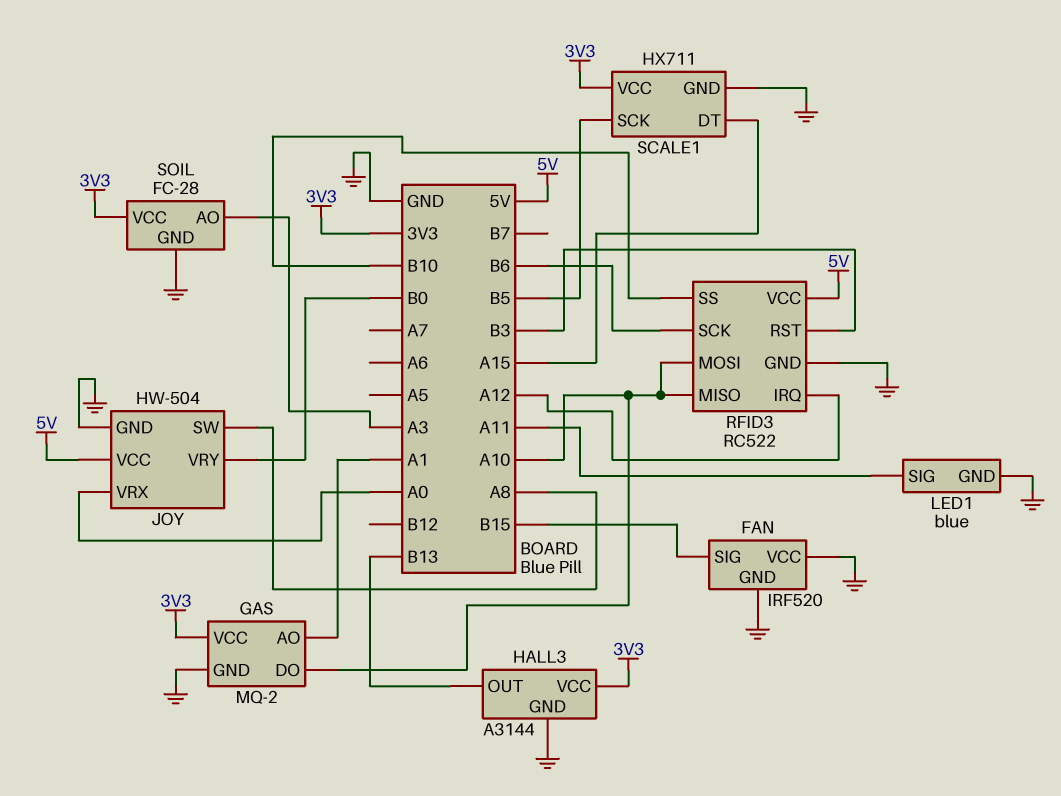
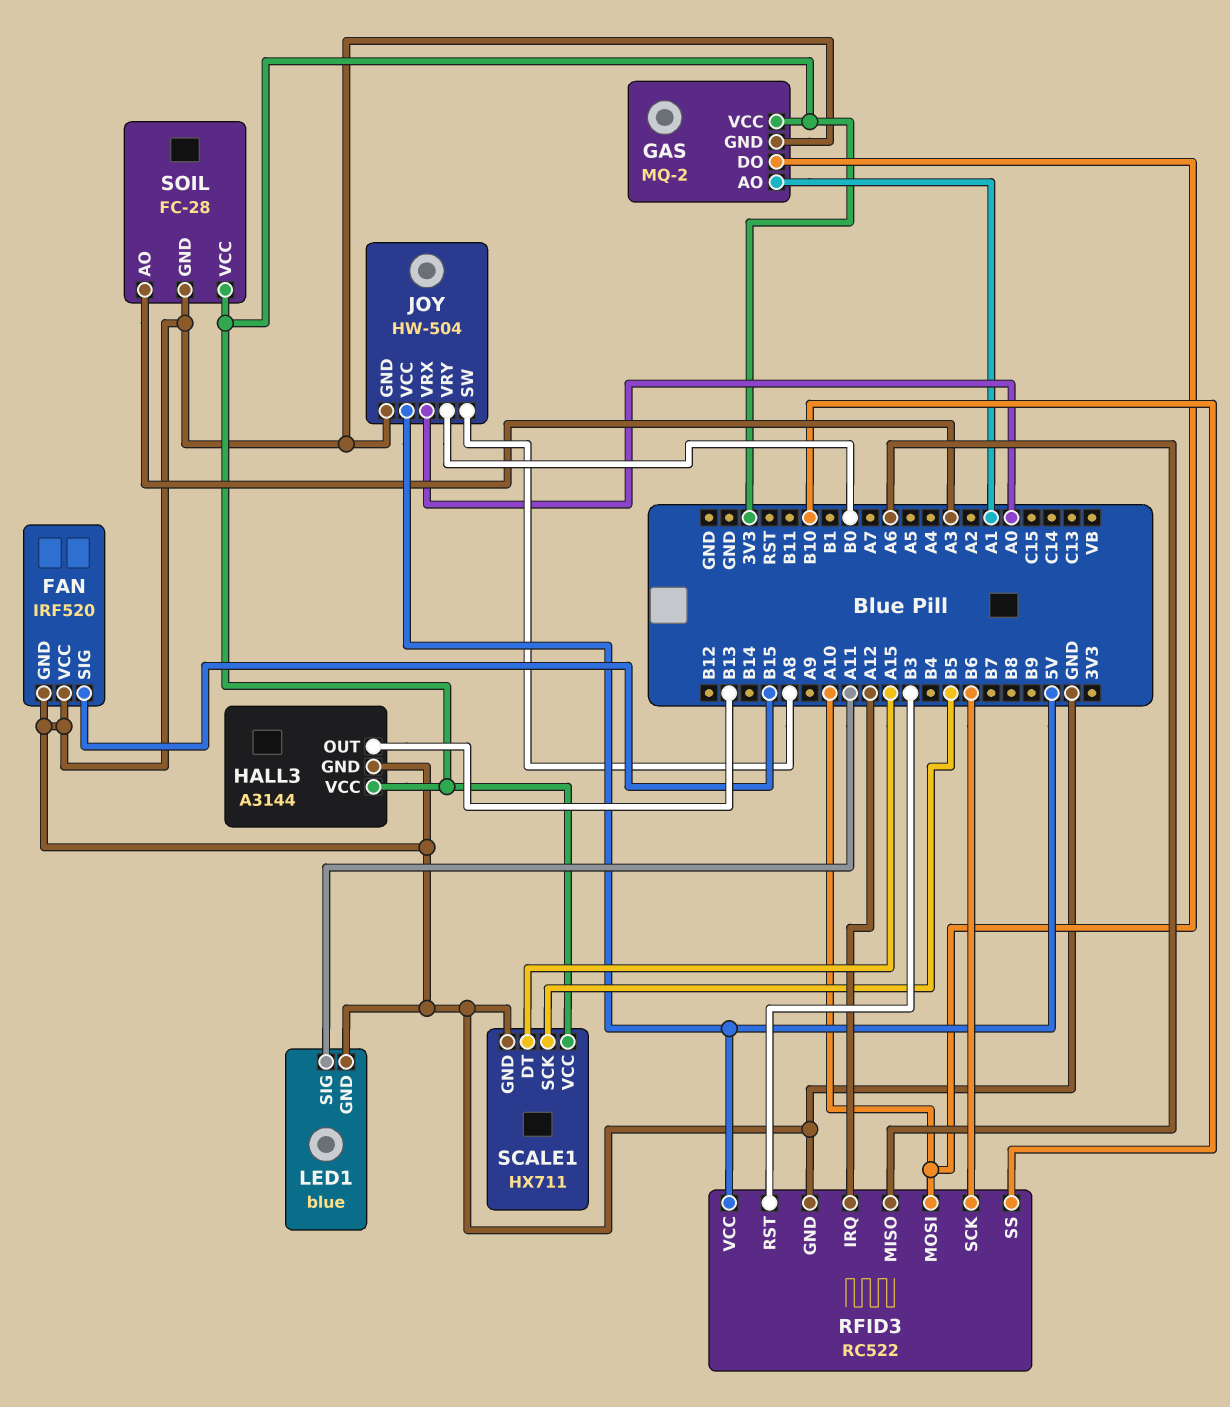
RFID3 pin MISO: A10 -> A6

